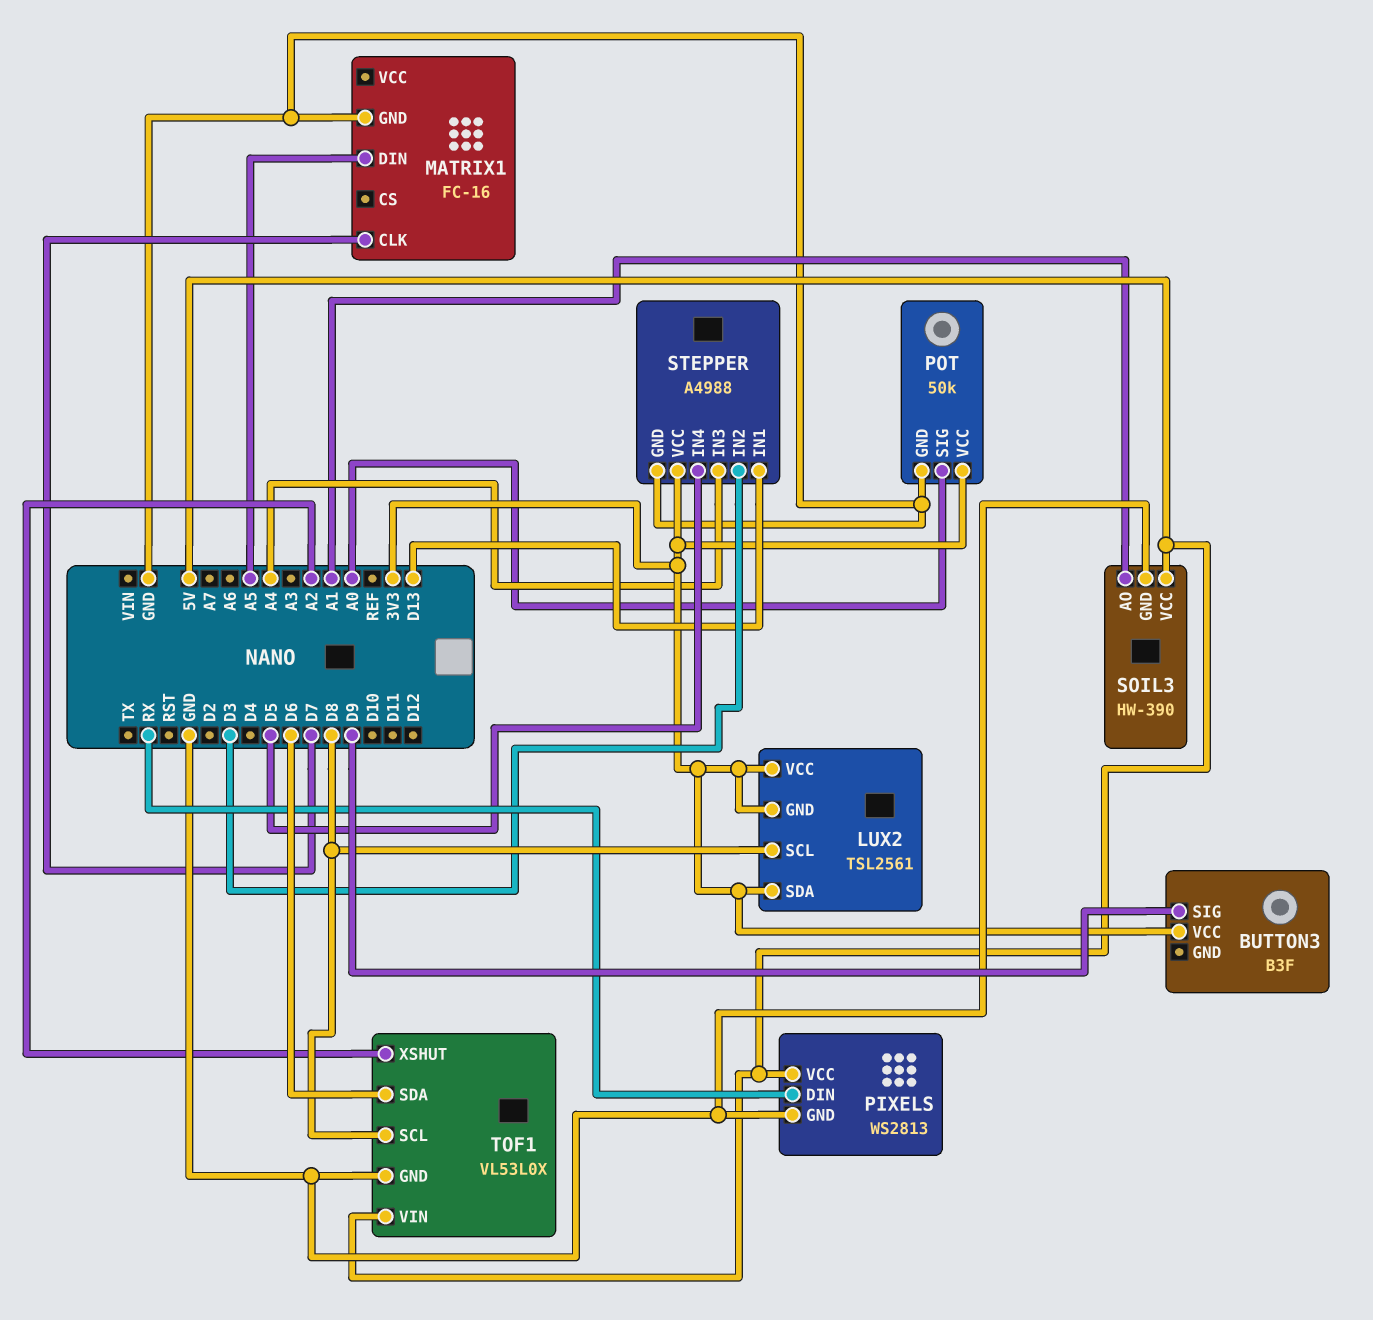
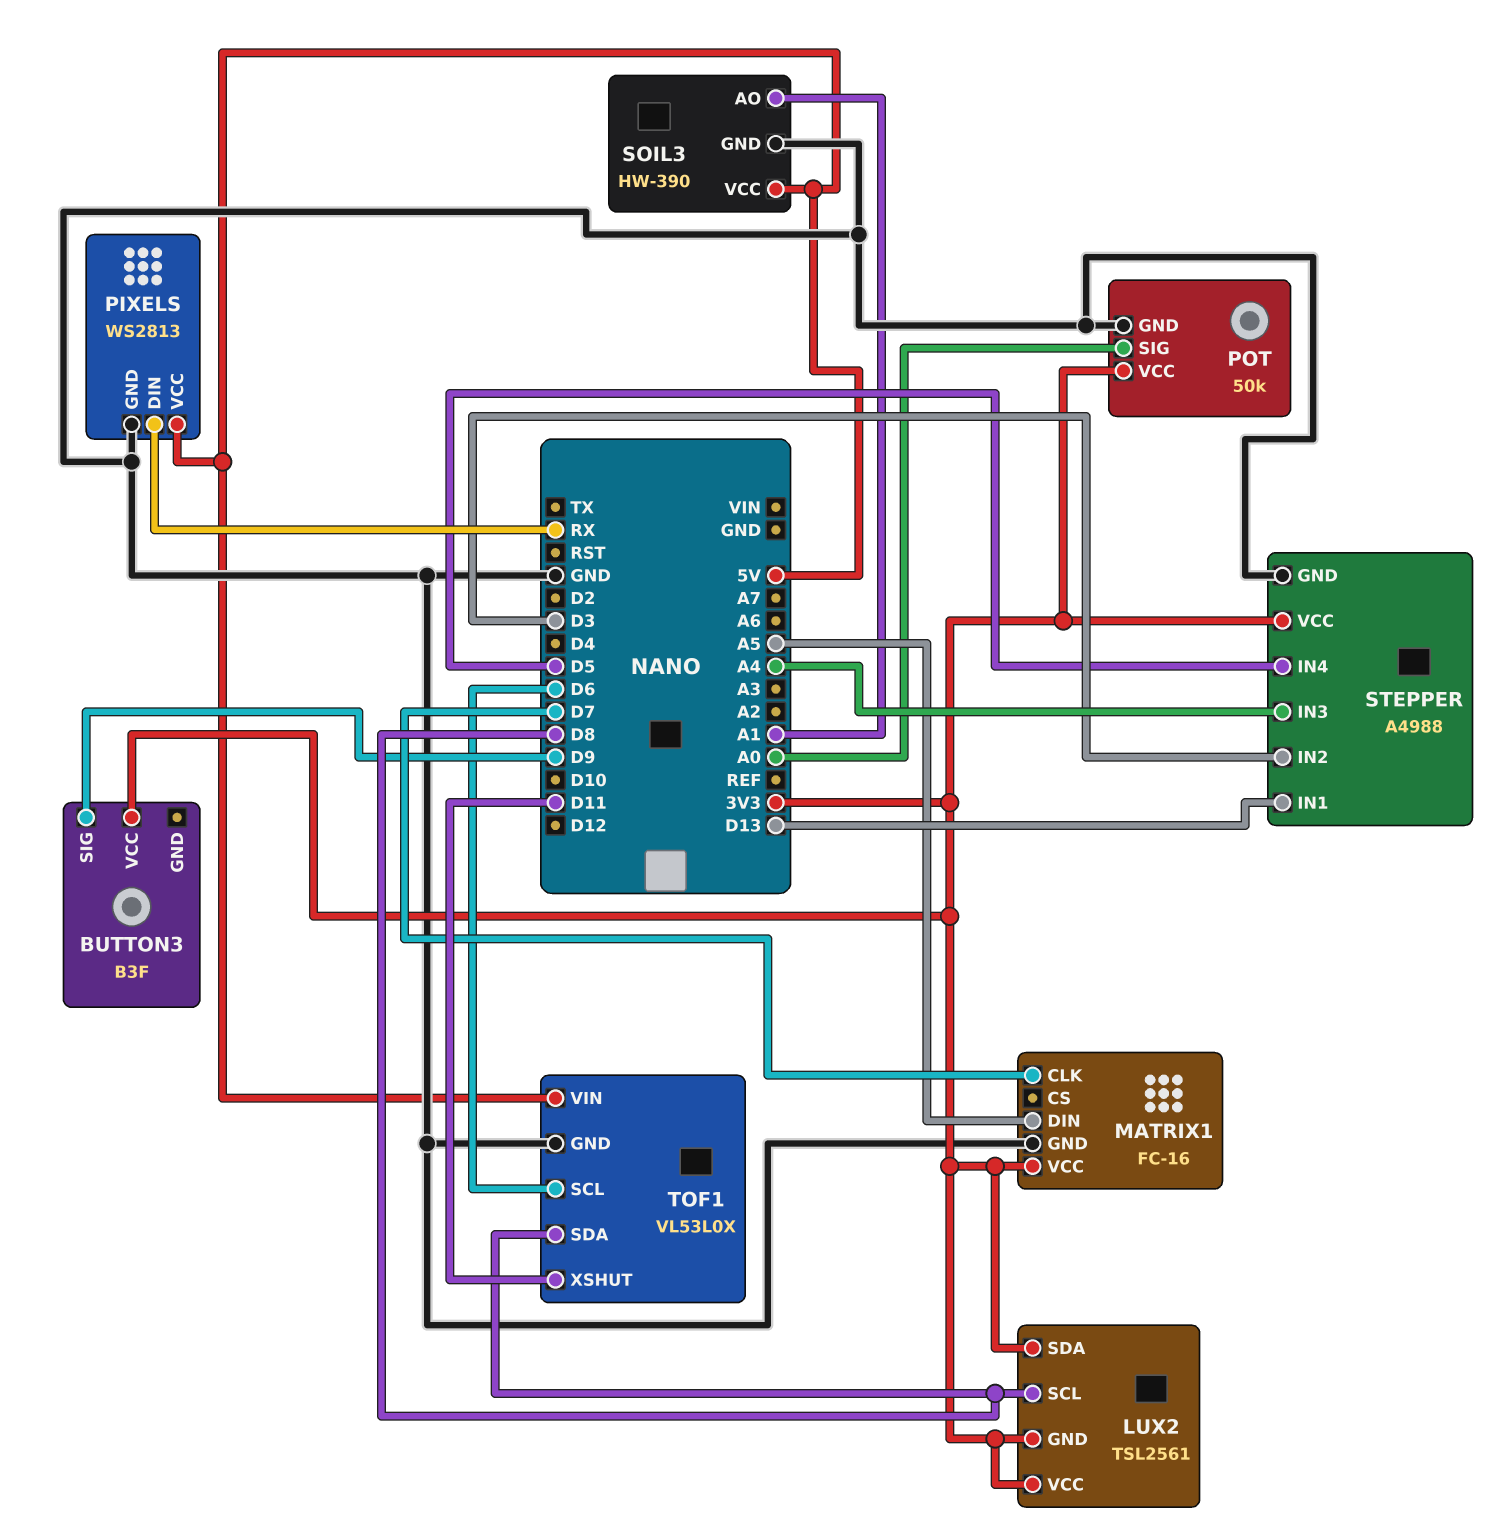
MATRIX1 pin VCC: none -> 3V3
TOF1 pin SCL: D8 -> D6
TOF1 pin SDA: D6 -> D8
TOF1 pin XSHUT: A2 -> D11

